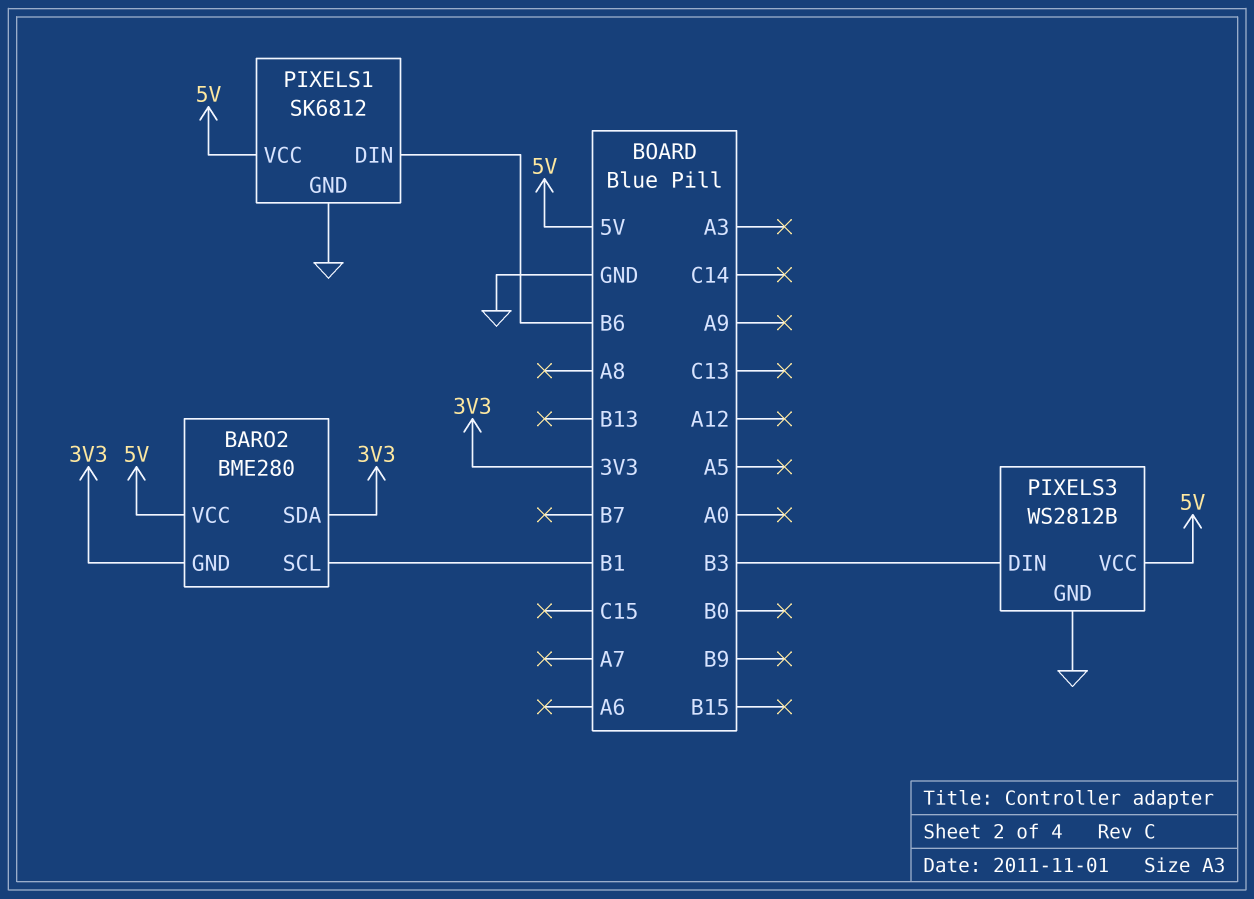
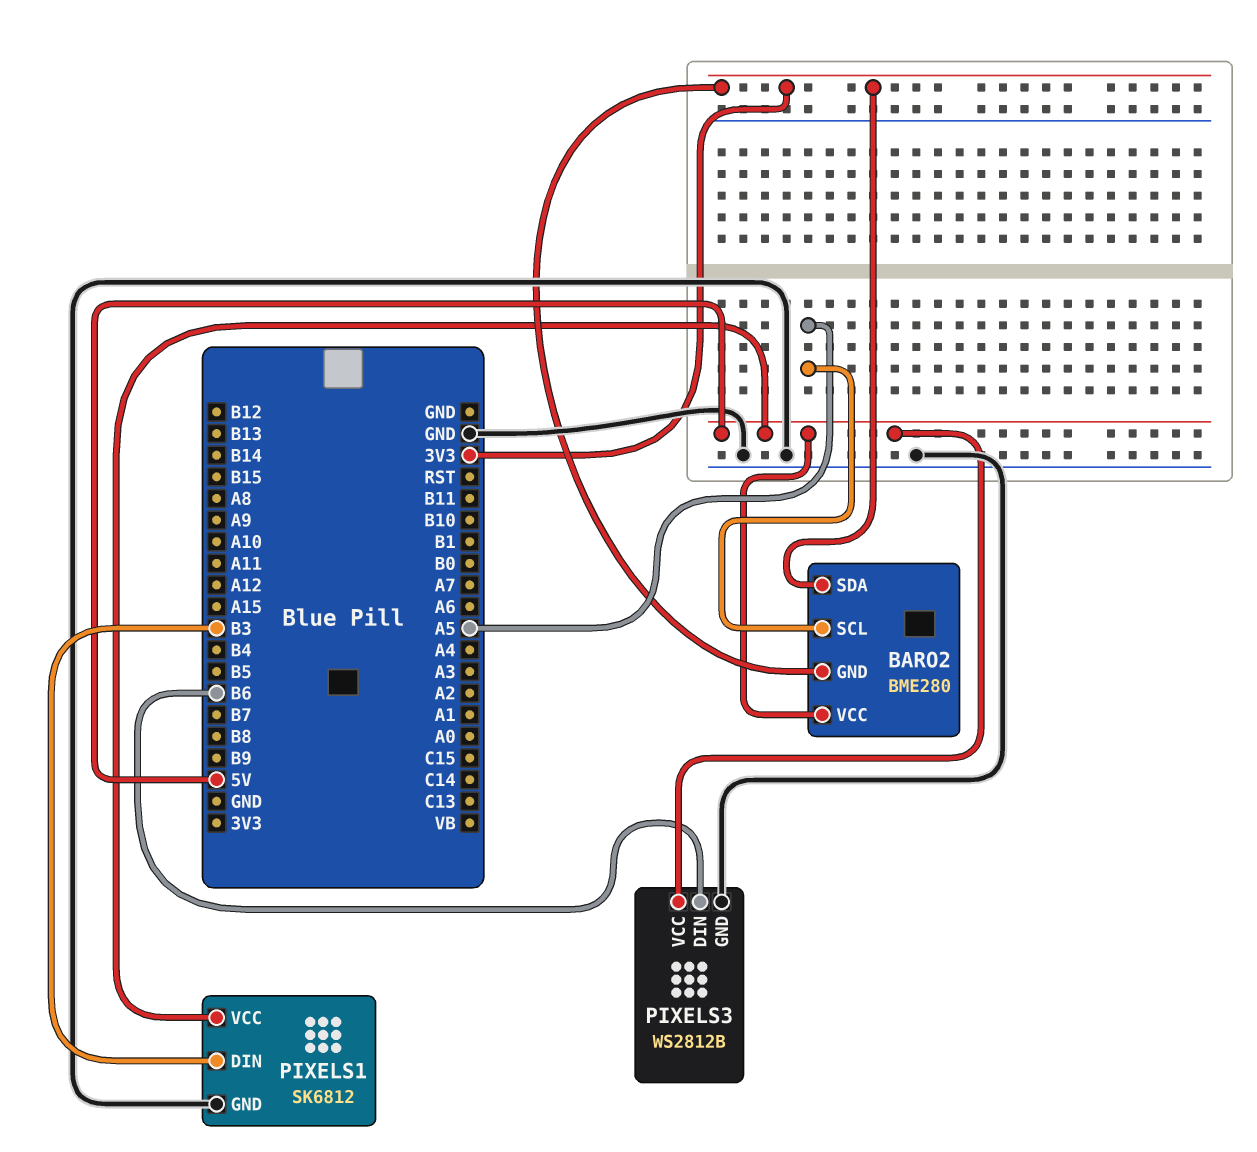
BARO2 pin SCL: B1 -> A5
PIXELS1 pin DIN: B6 -> B3
PIXELS3 pin DIN: B3 -> B6

